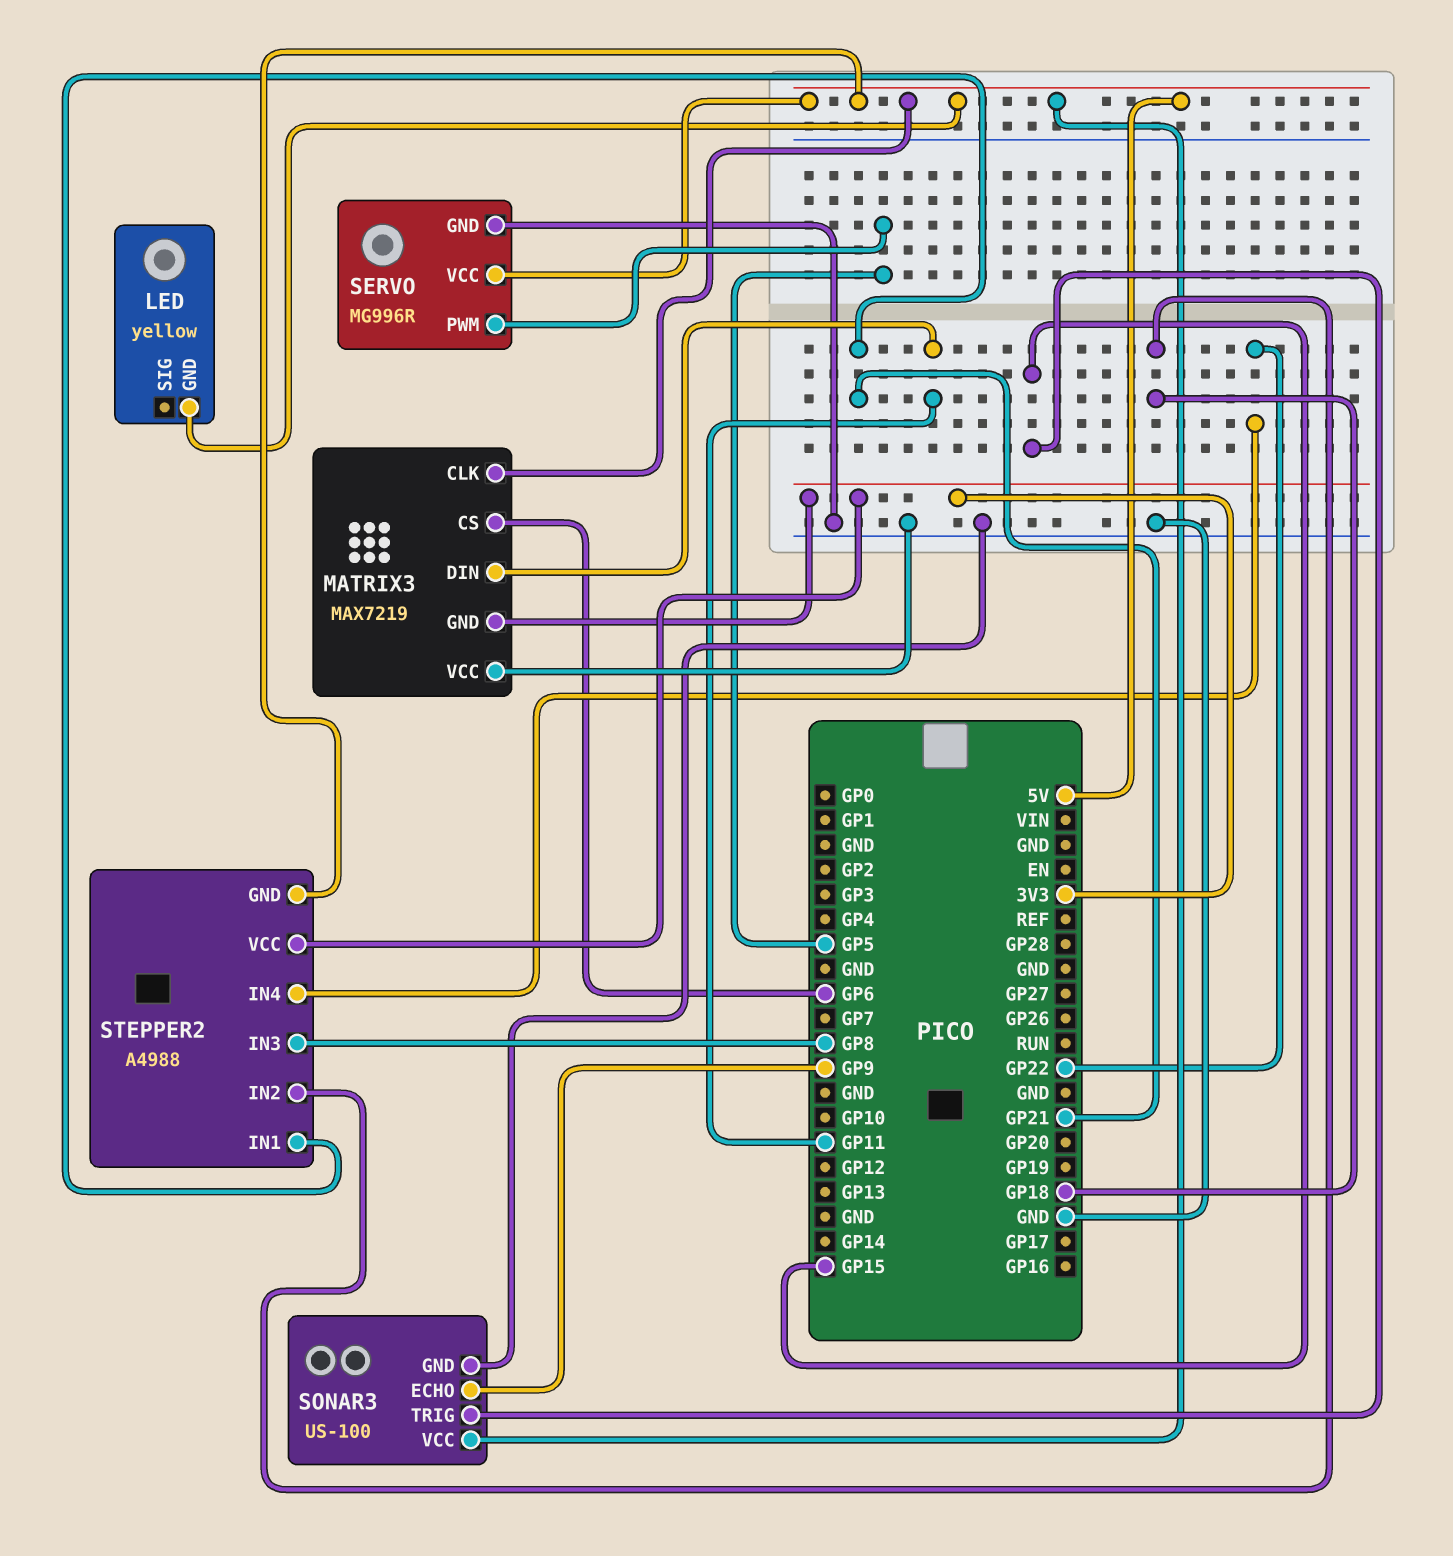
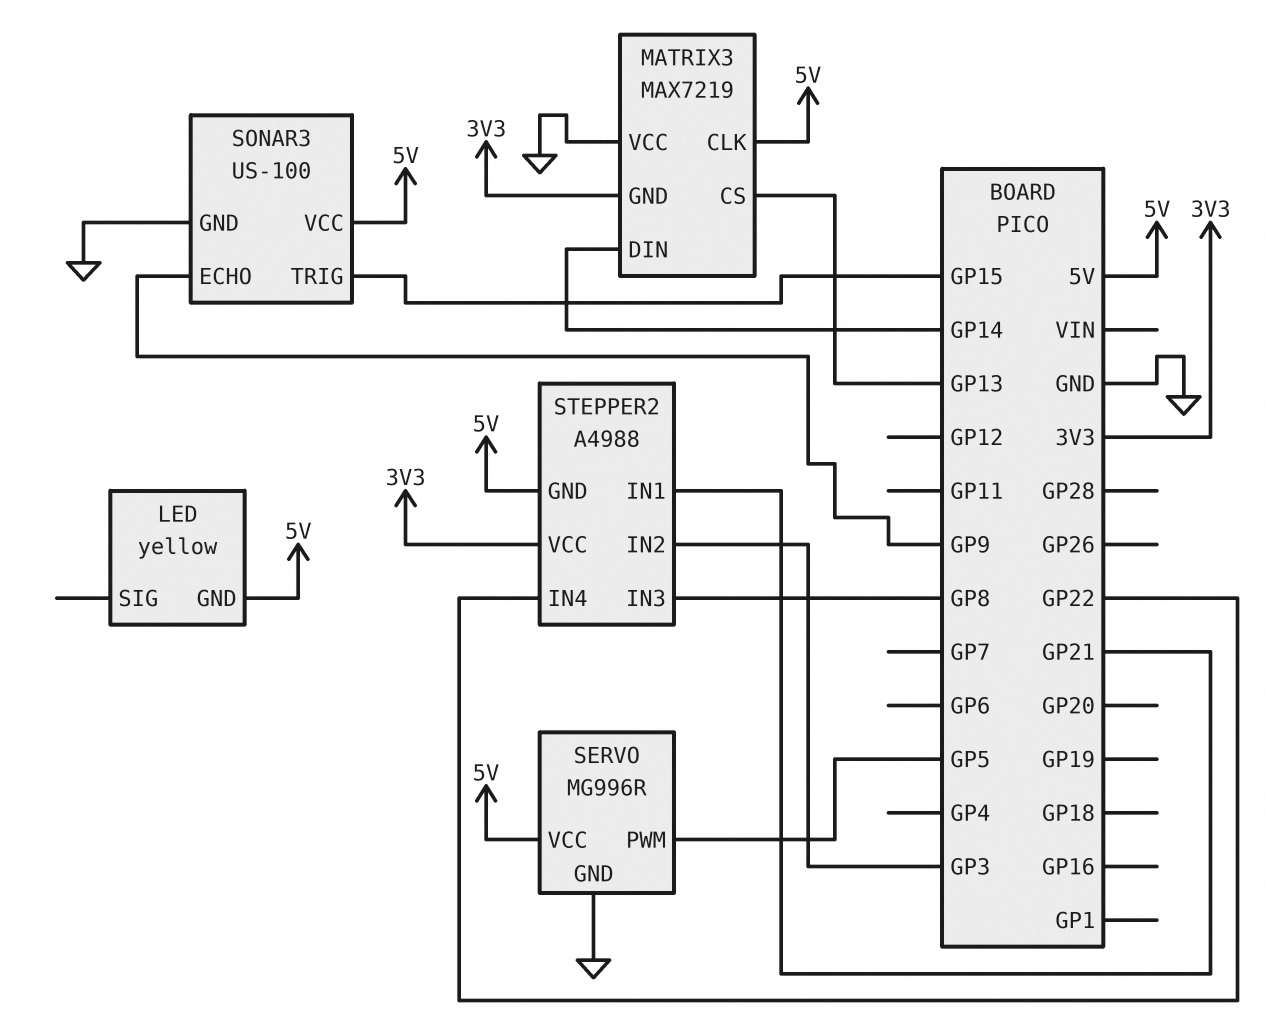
MATRIX3 pin CS: GP6 -> GP13
MATRIX3 pin DIN: GP11 -> GP14
STEPPER2 pin IN2: GP18 -> GP3

